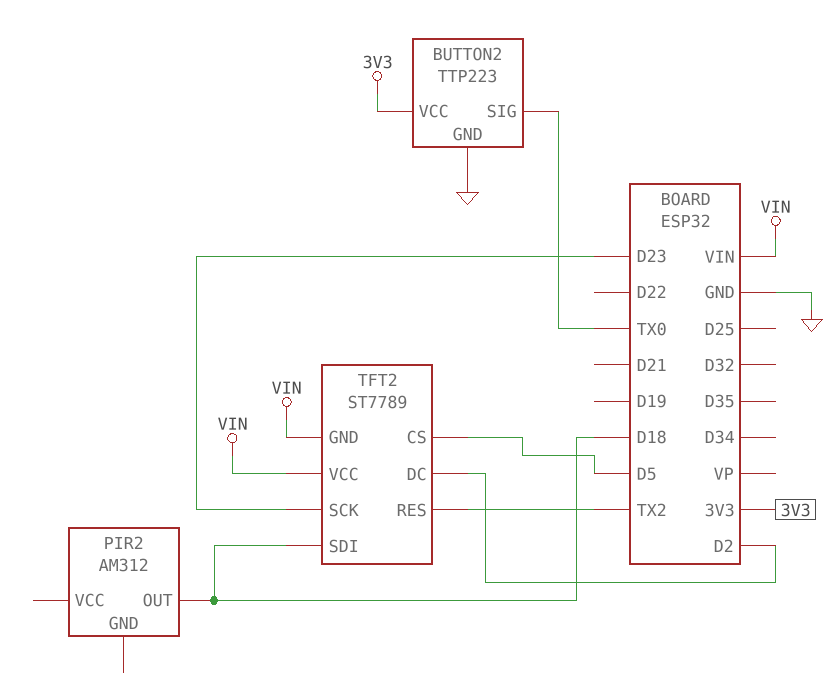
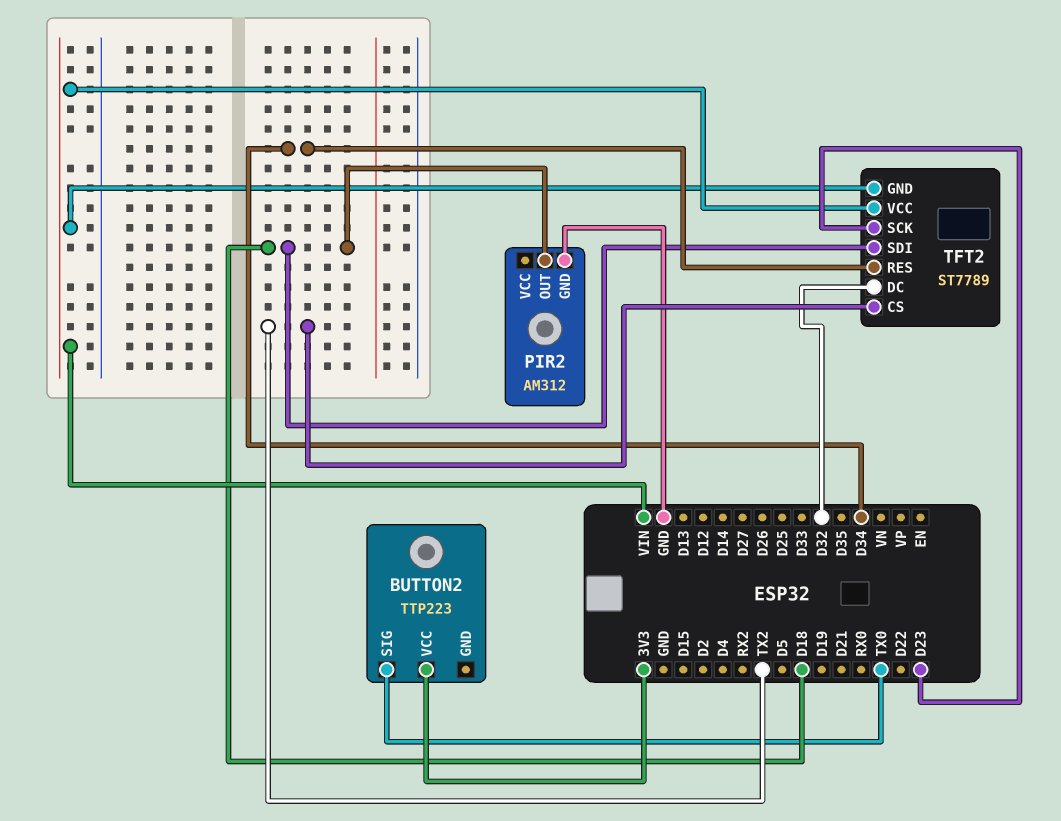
BUTTON2 pin GND: GND -> none
PIR2 pin GND: none -> GND
TFT2 pin CS: D5 -> TX2
TFT2 pin DC: D2 -> D32
TFT2 pin RES: TX2 -> D34

